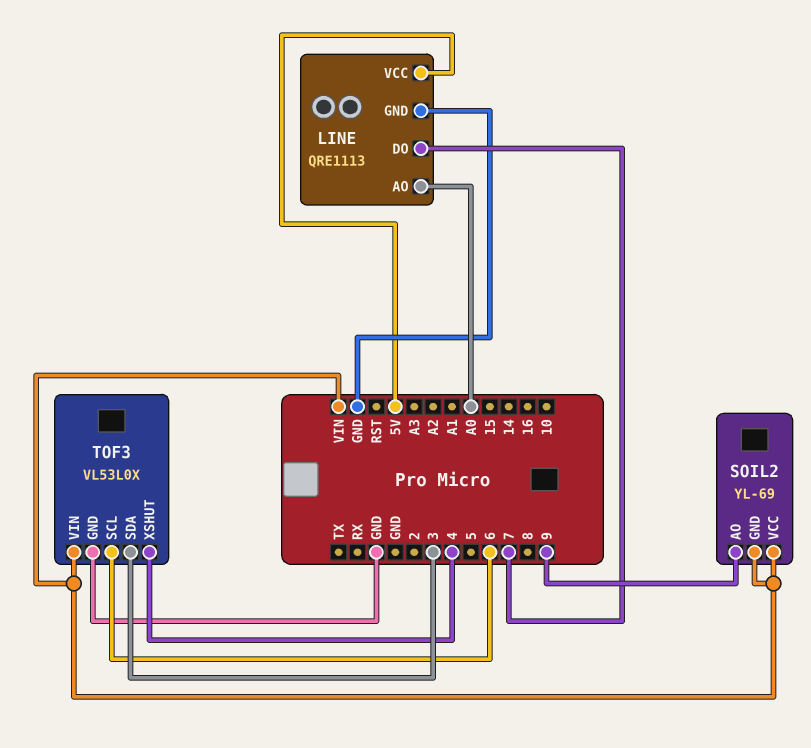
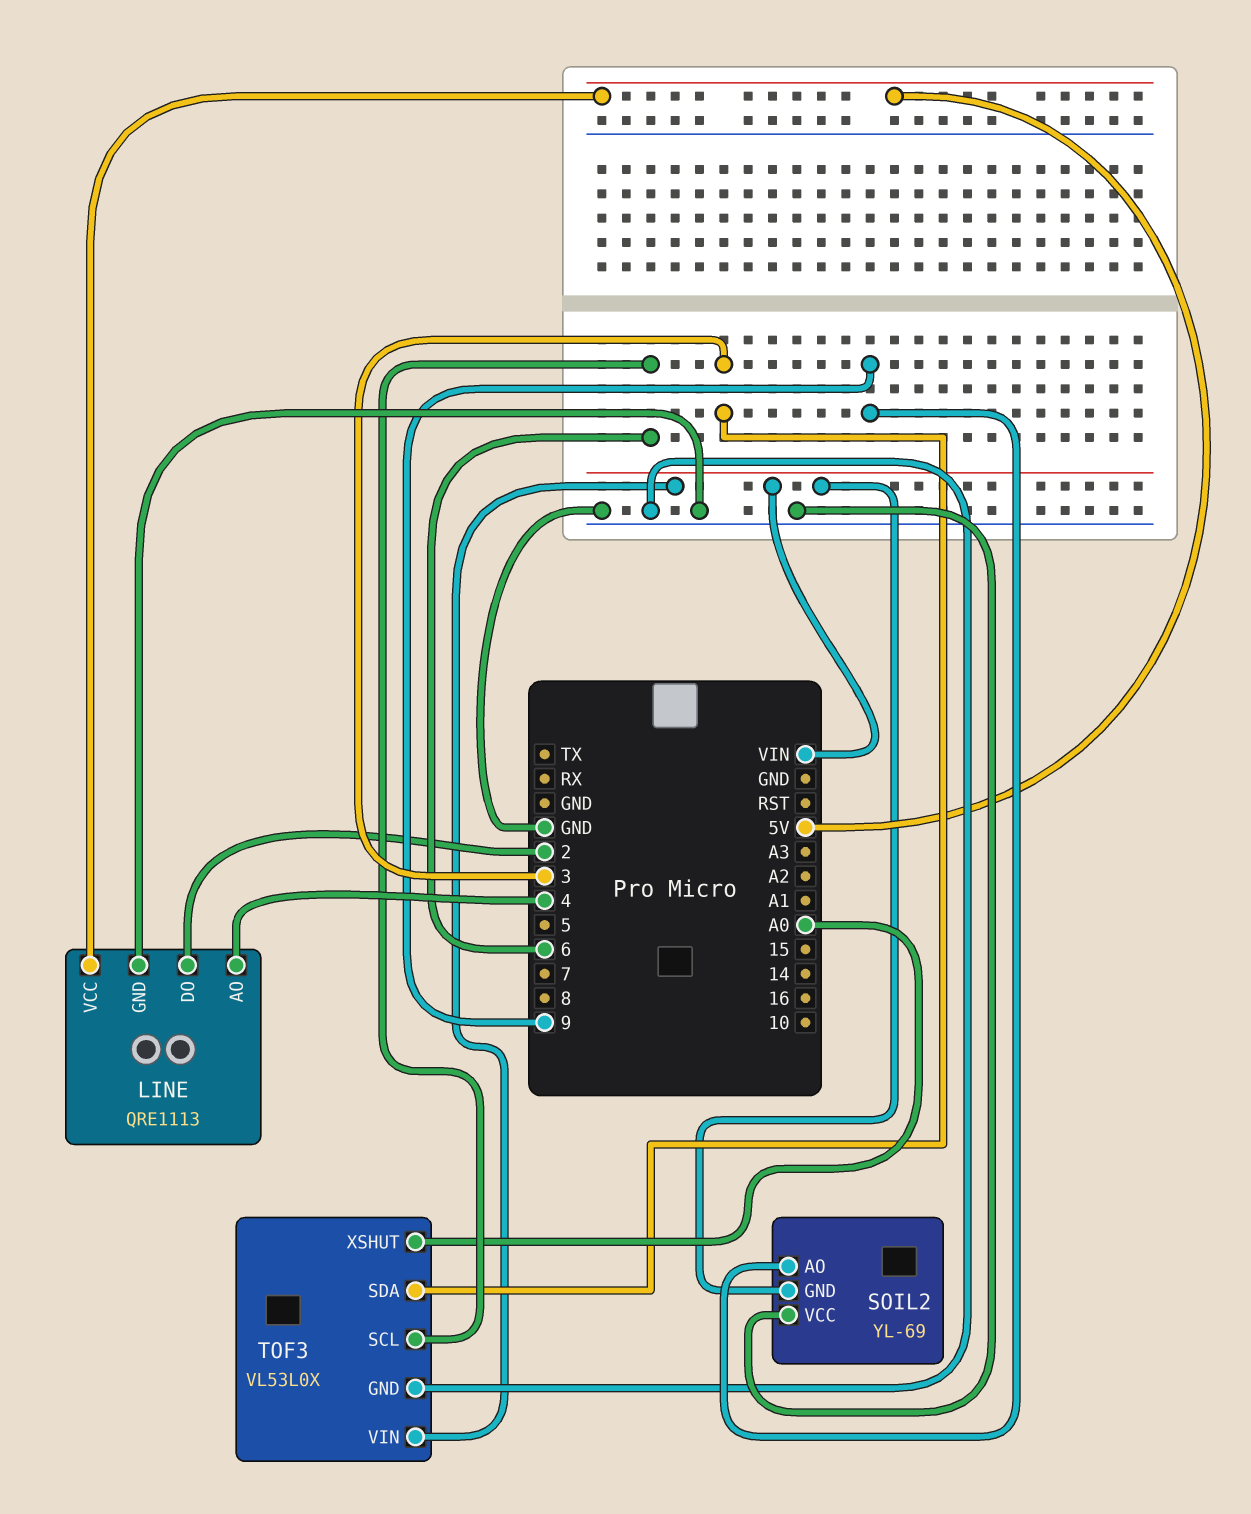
LINE pin AO: A0 -> 4
LINE pin DO: 7 -> 2
SOIL2 pin VCC: VIN -> GND
TOF3 pin XSHUT: 4 -> A0

